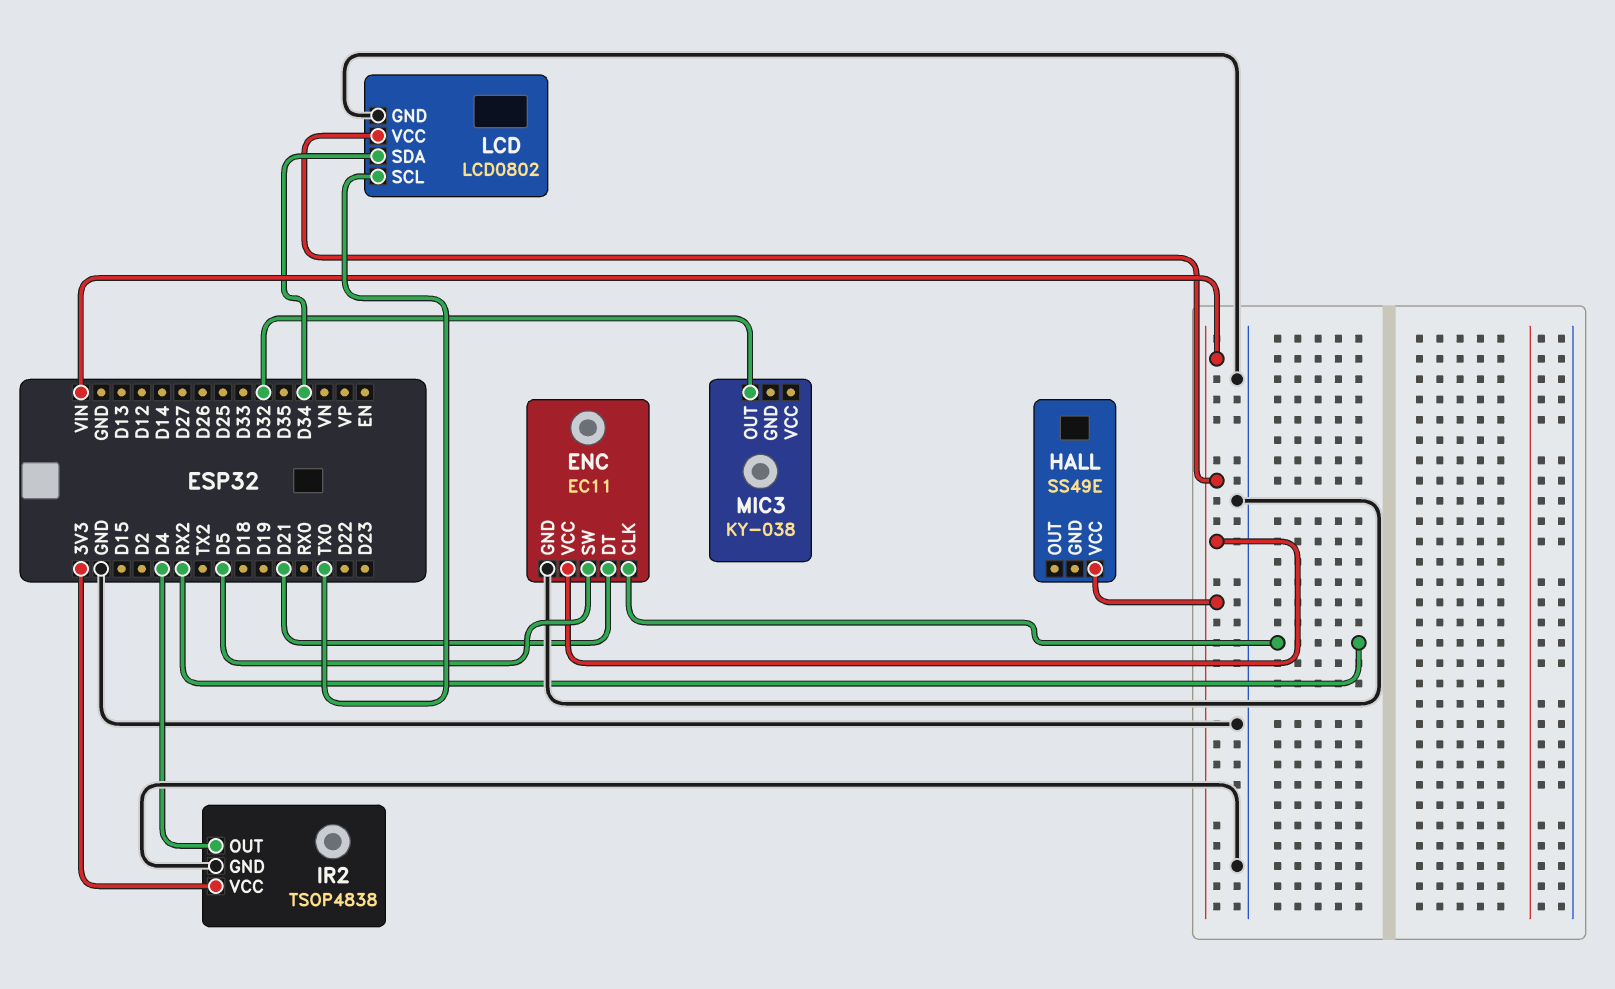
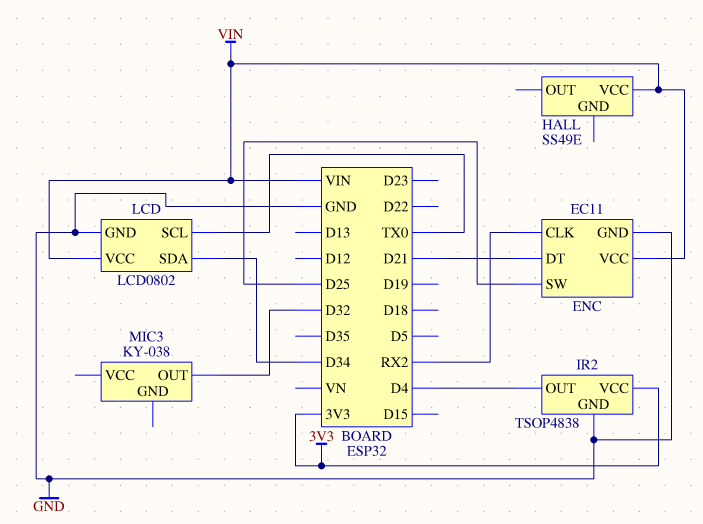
ENC pin SW: D5 -> D25

